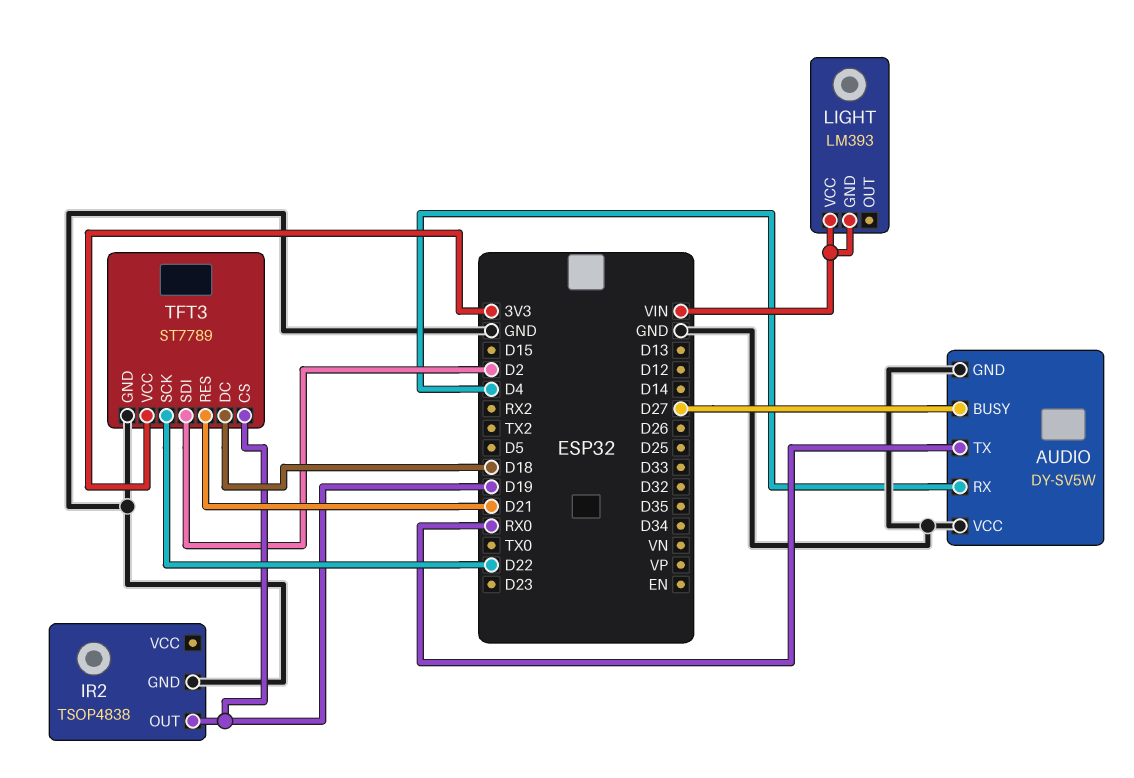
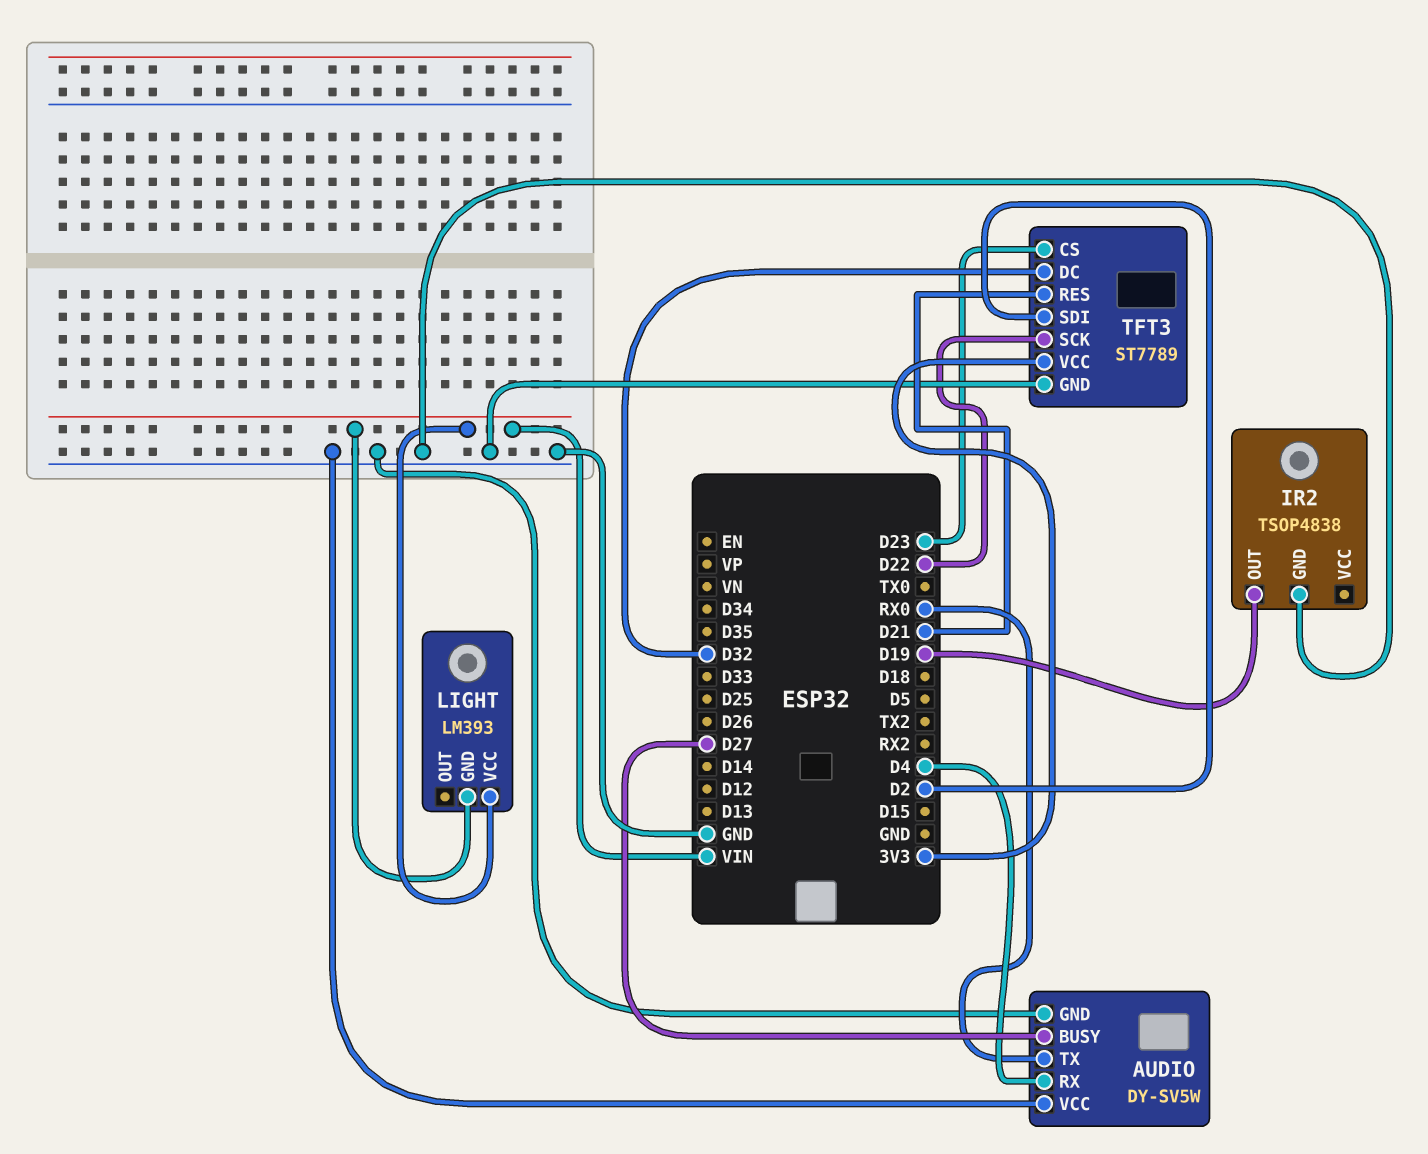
TFT3 pin CS: D19 -> D23
TFT3 pin DC: D18 -> D32

